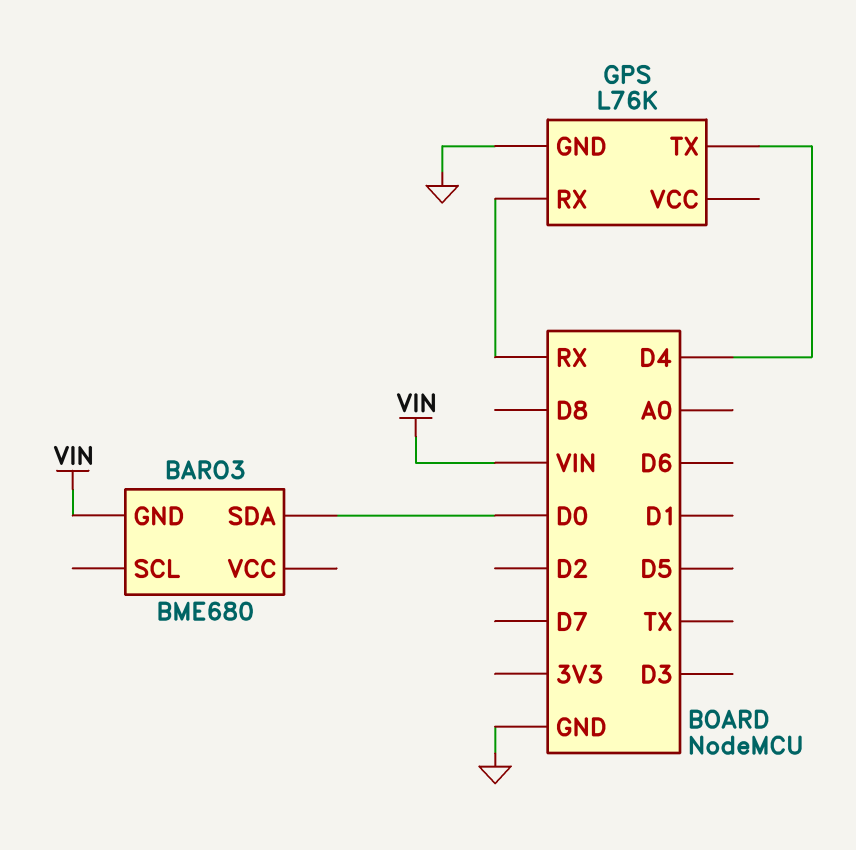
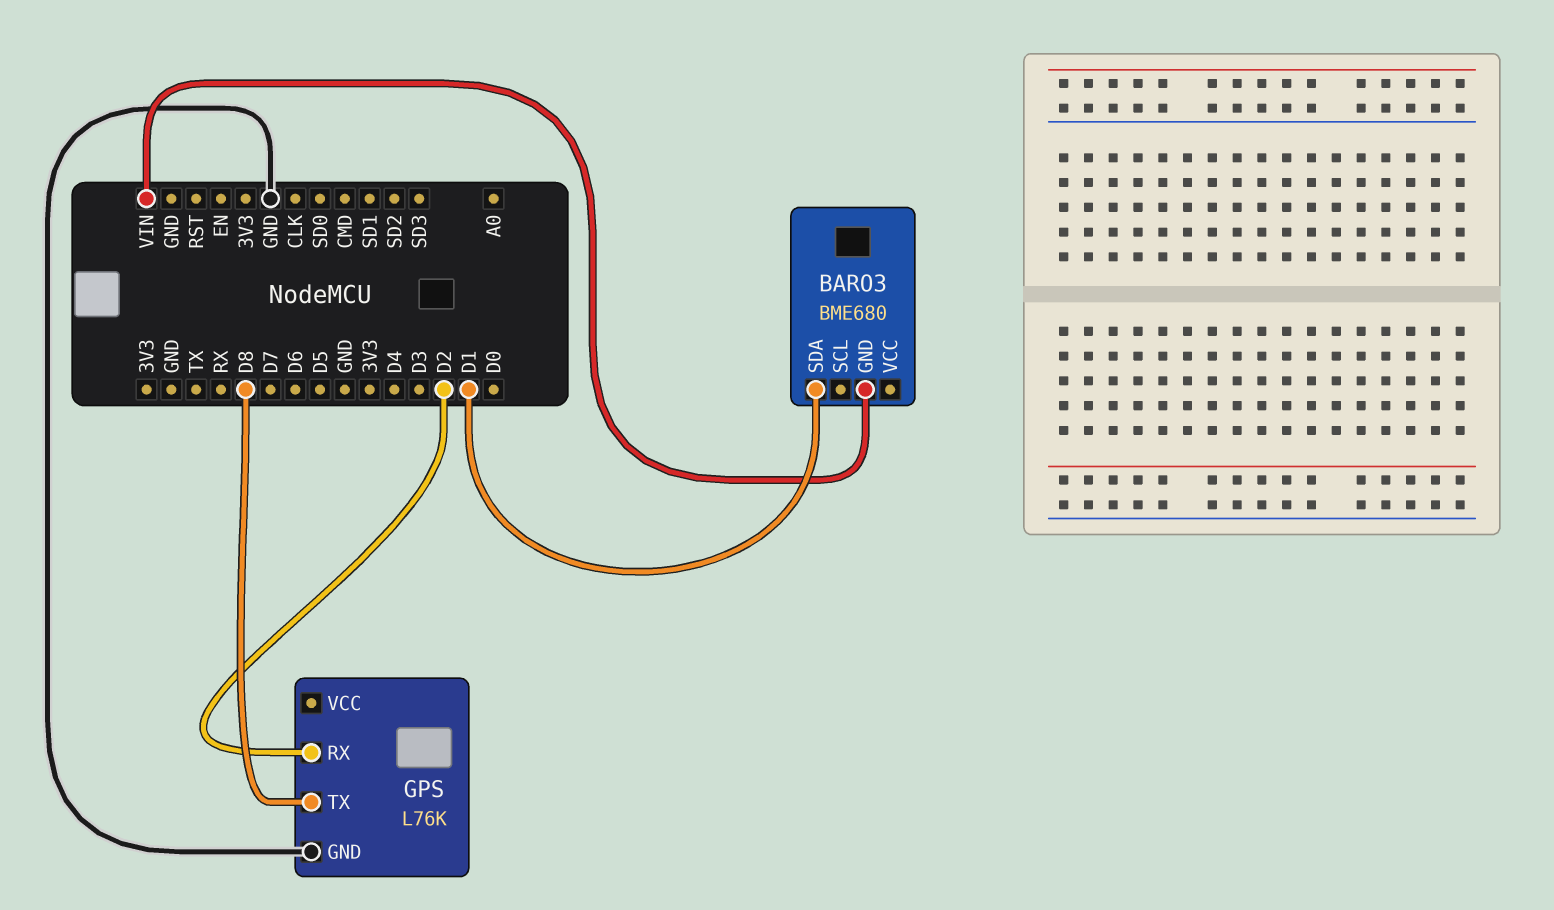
BARO3 pin SDA: D0 -> D1
GPS pin RX: RX -> D2
GPS pin TX: D4 -> D8

